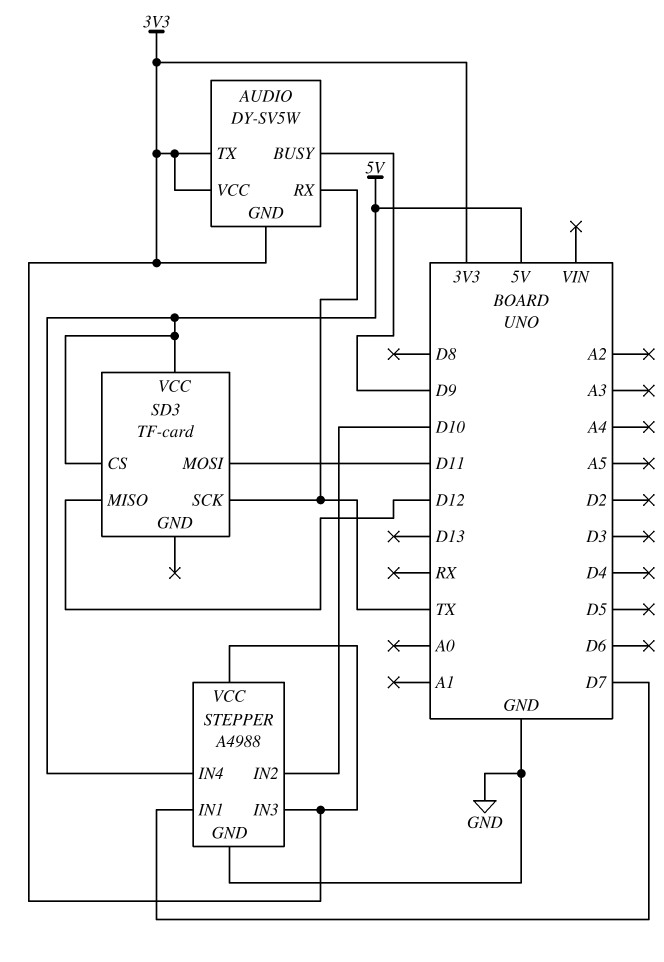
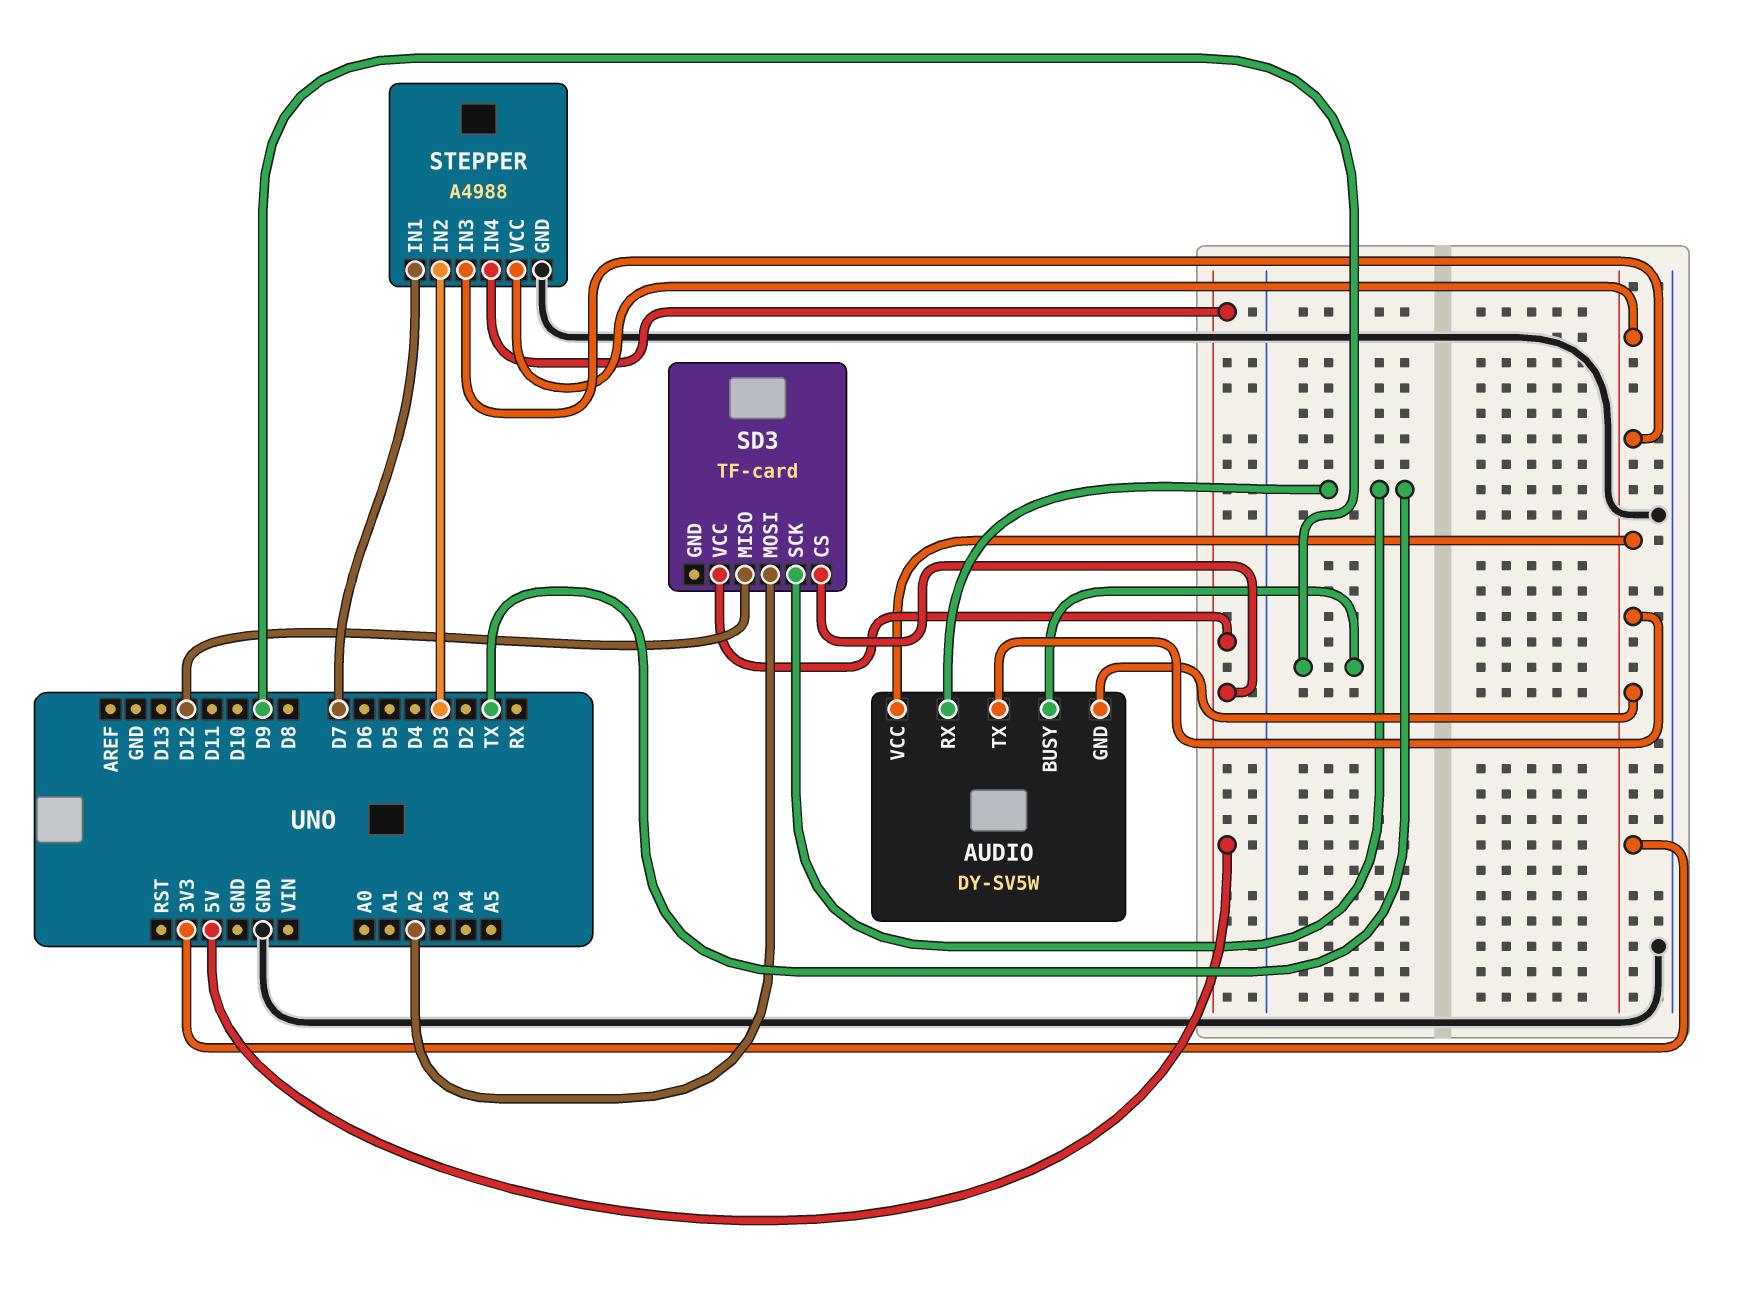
SD3 pin MOSI: D11 -> A2
STEPPER pin IN2: D10 -> D3

